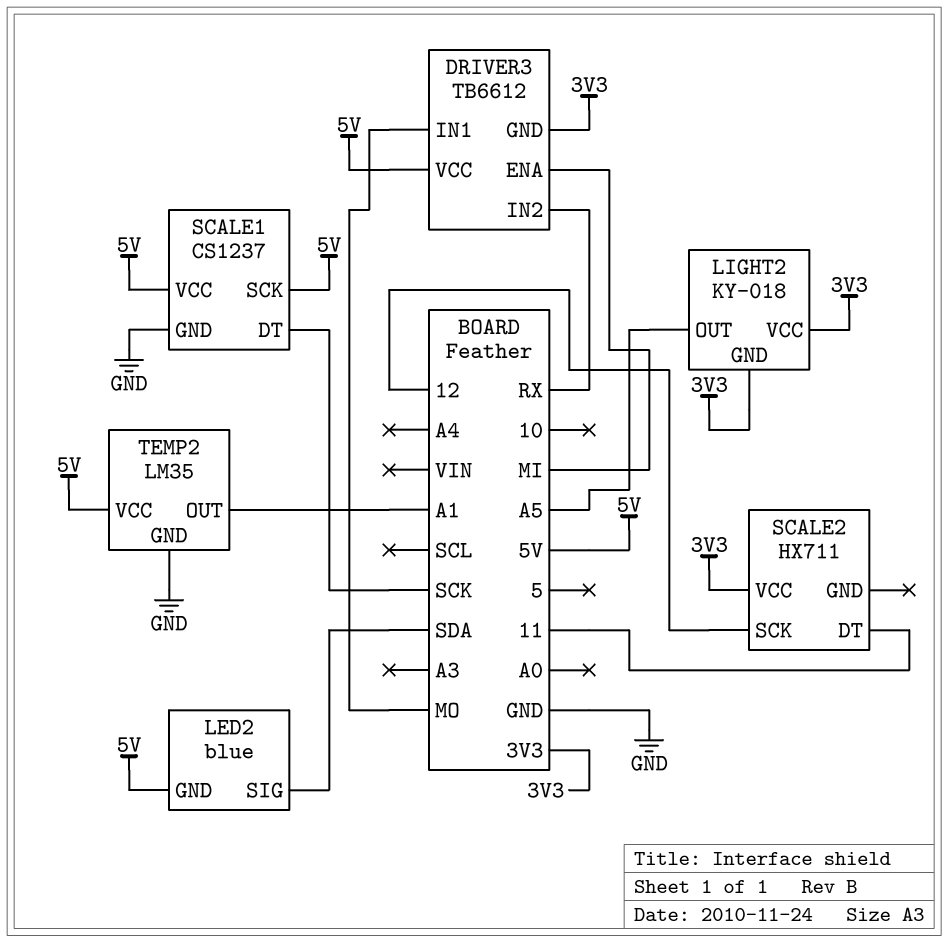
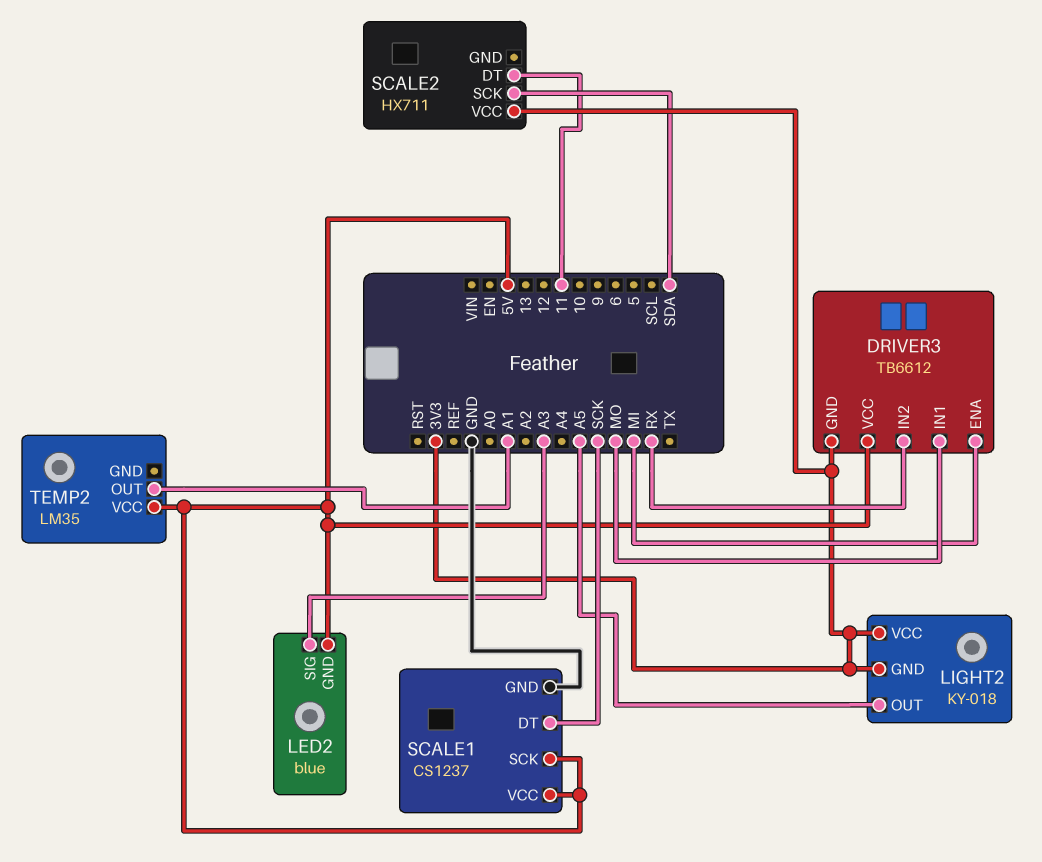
LED2 pin SIG: SDA -> A3
SCALE2 pin SCK: 12 -> SDA
TEMP2 pin GND: GND -> none

